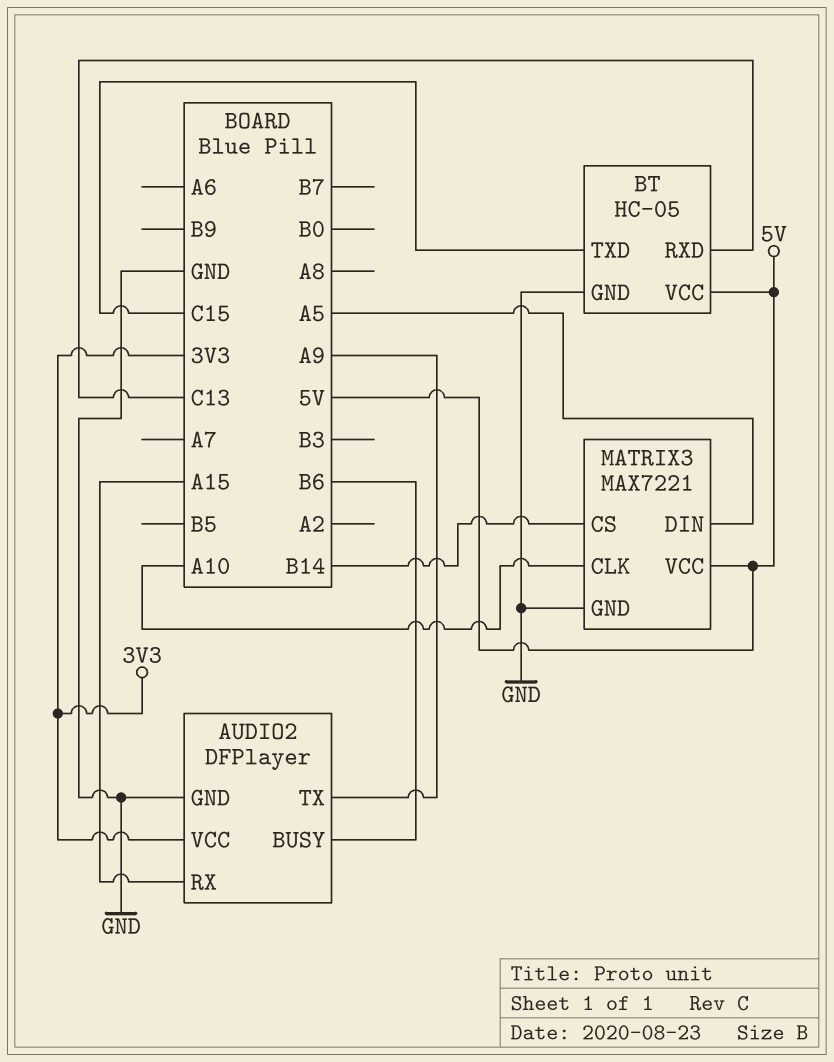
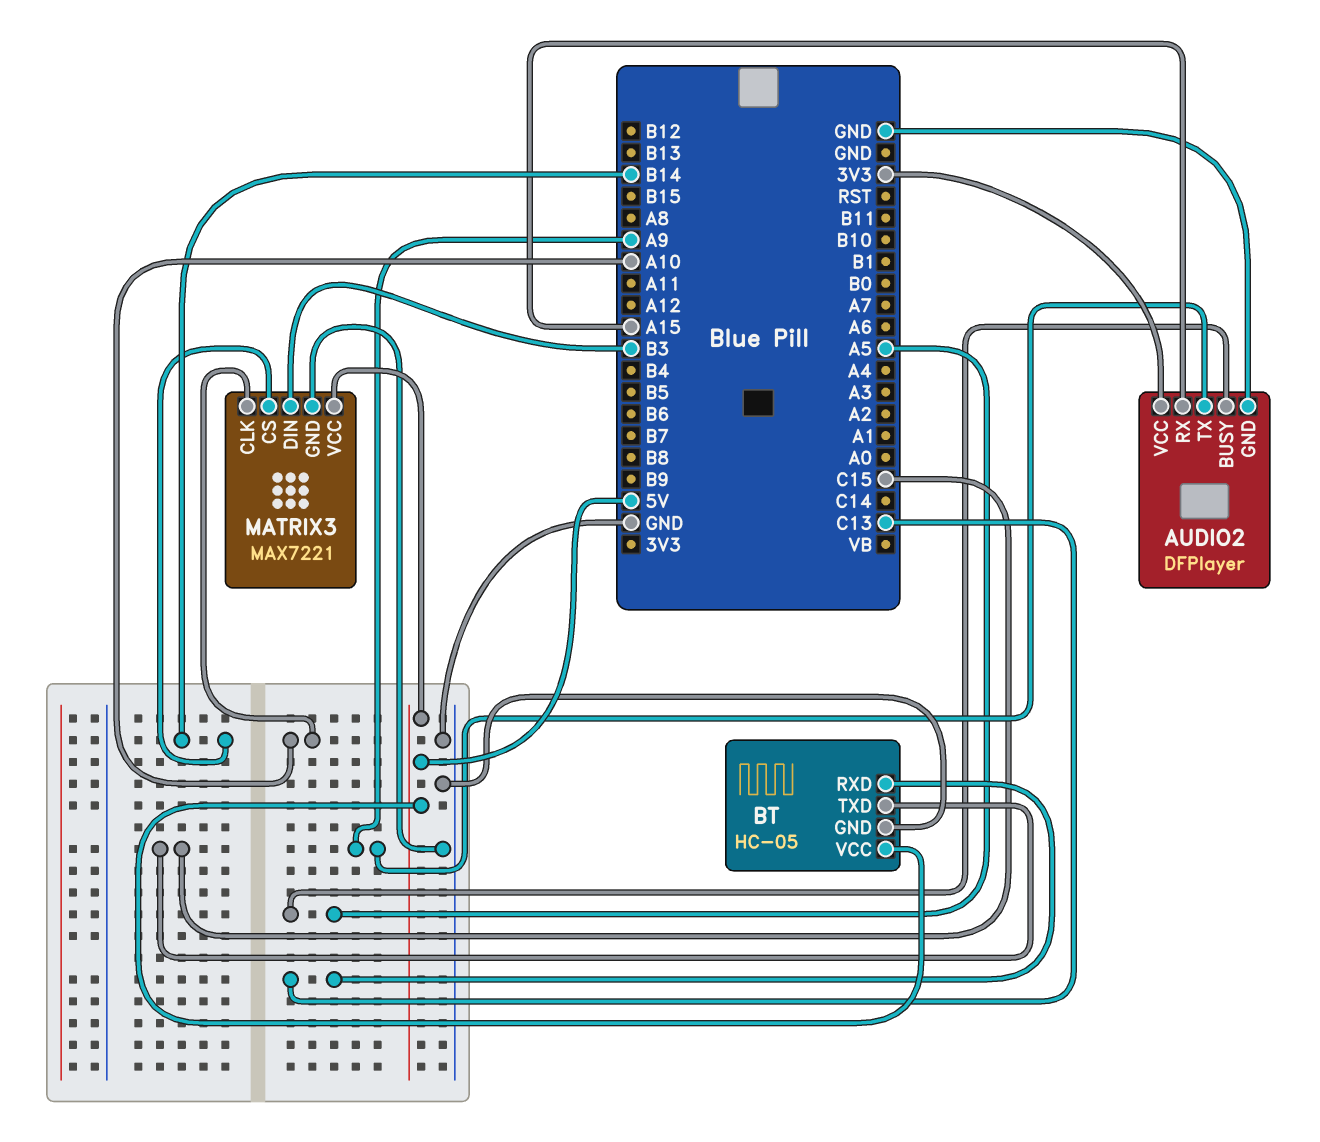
AUDIO2 pin BUSY: B6 -> A5
MATRIX3 pin DIN: A5 -> B3

